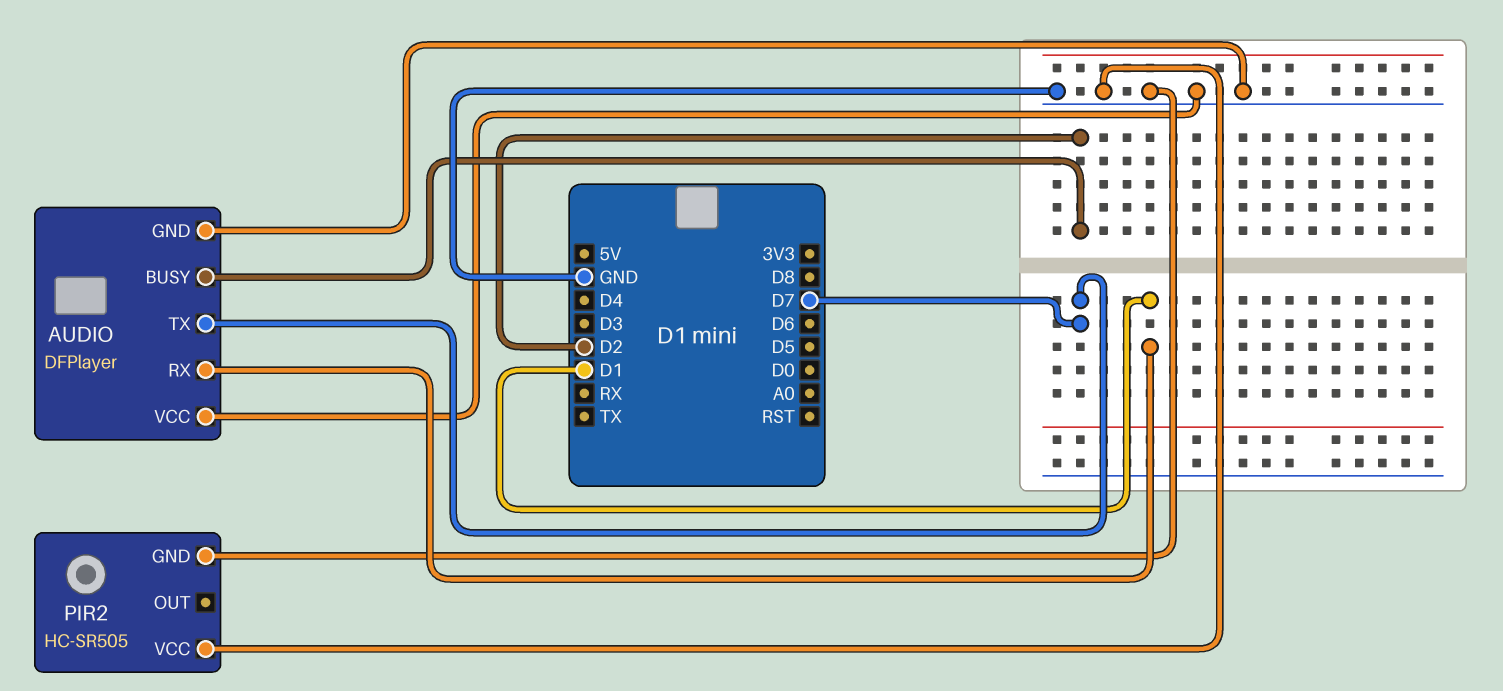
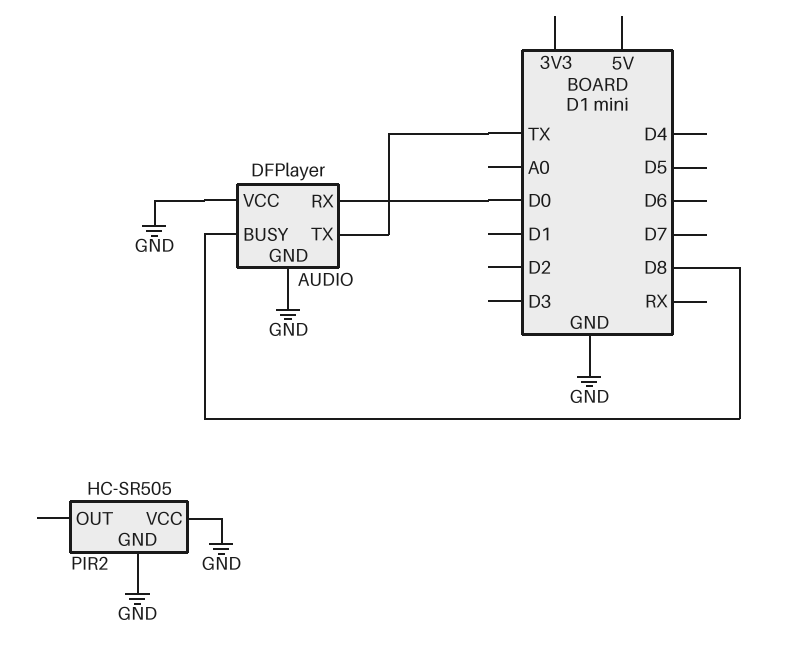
AUDIO pin BUSY: D2 -> D8
AUDIO pin RX: D1 -> D0
AUDIO pin TX: D7 -> TX

